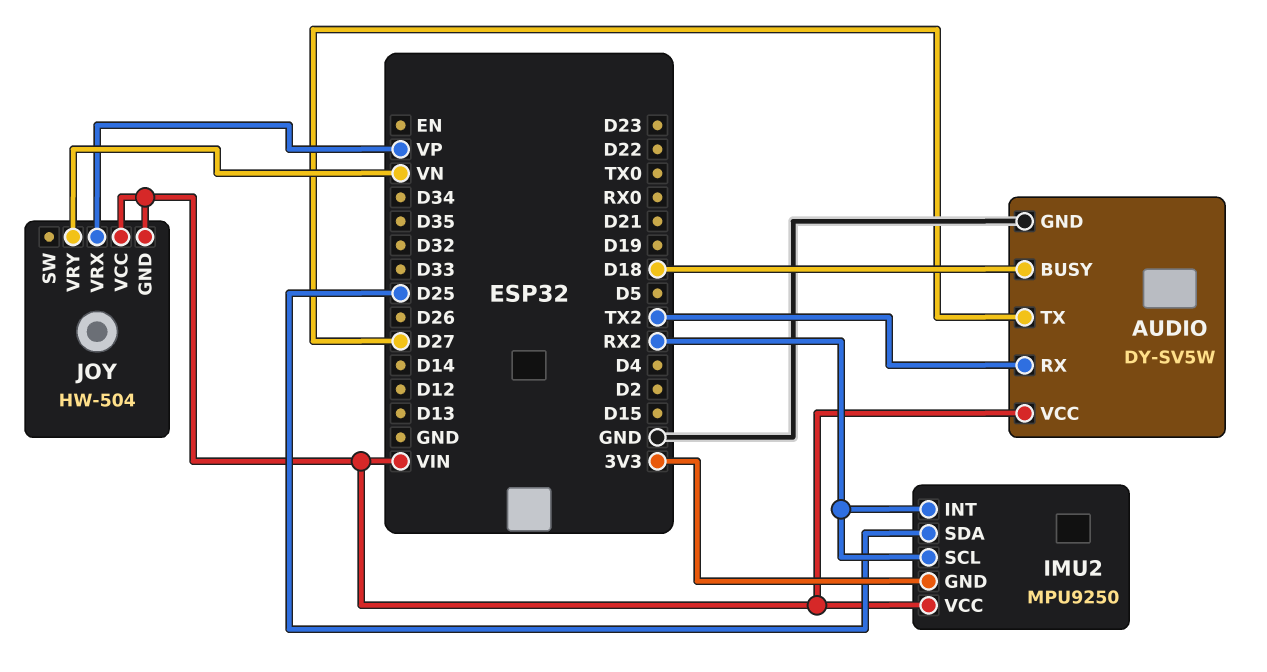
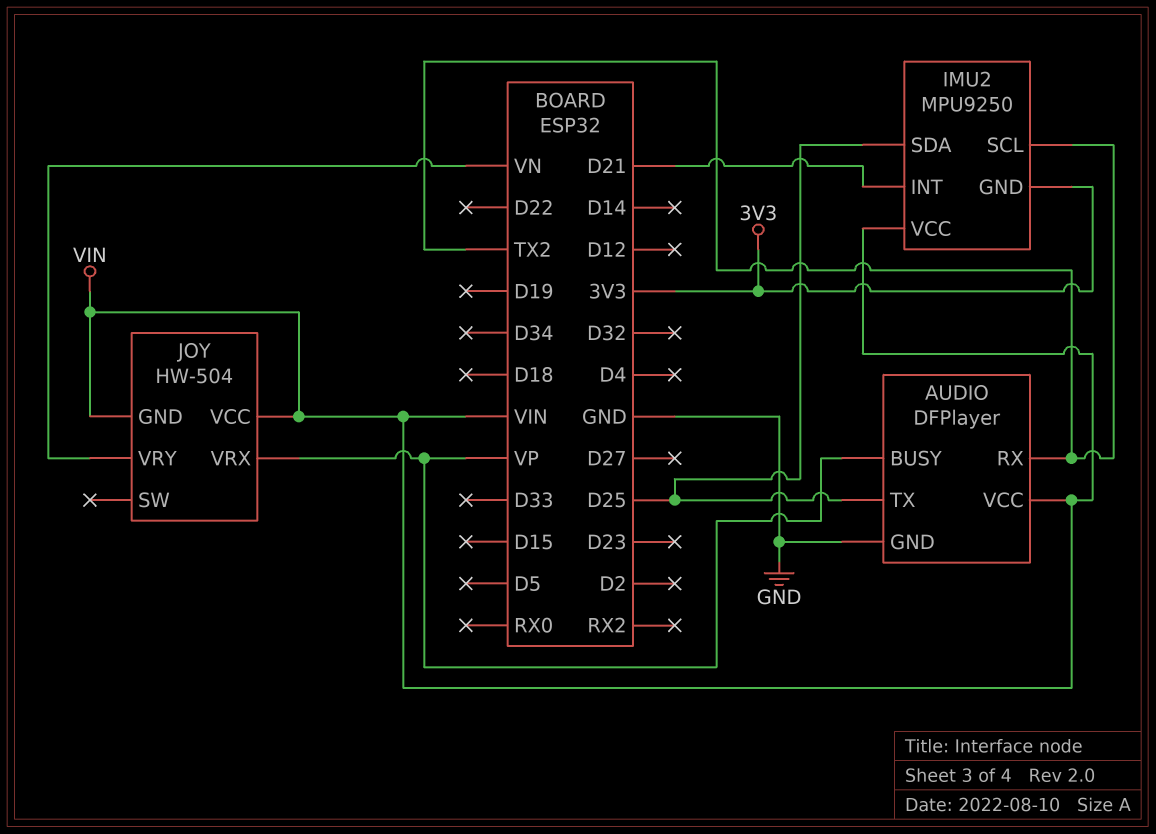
AUDIO: DY-SV5W -> DFPlayer
AUDIO pin BUSY: D18 -> VP
AUDIO pin TX: D27 -> D25
IMU2 pin INT: RX2 -> D21
IMU2 pin SCL: RX2 -> TX2

